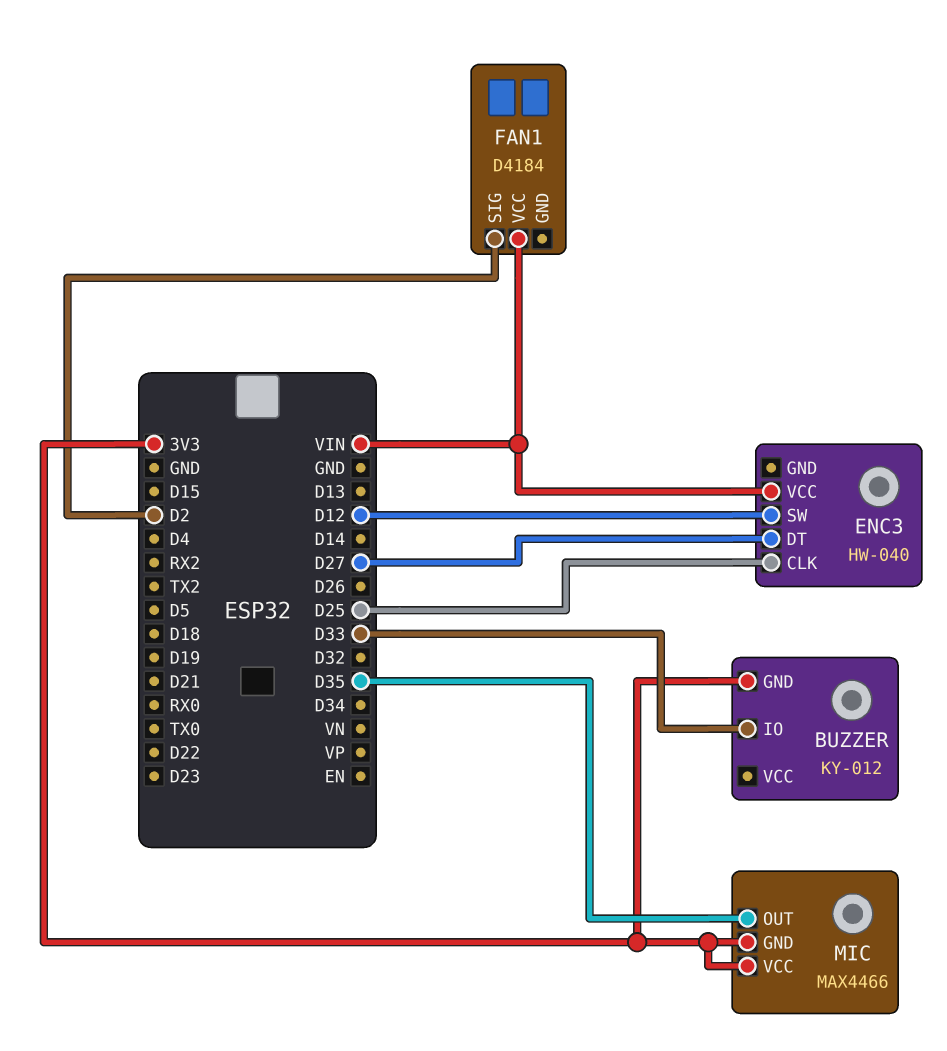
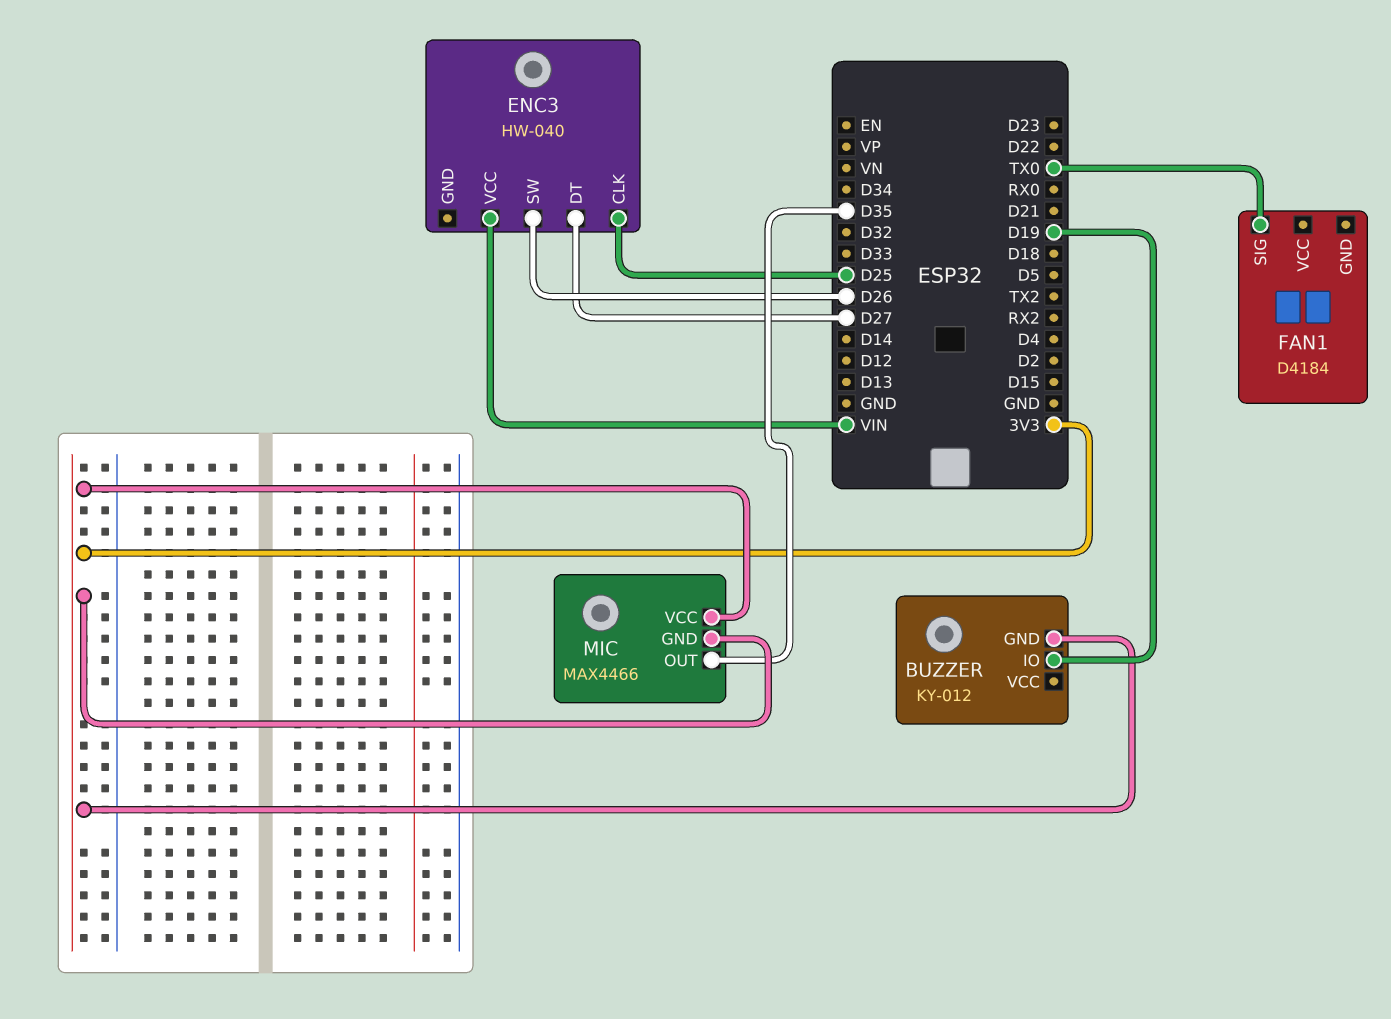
BUZZER pin IO: D33 -> D19
ENC3 pin SW: D12 -> D26
FAN1 pin SIG: D2 -> TX0
FAN1 pin VCC: VIN -> none

